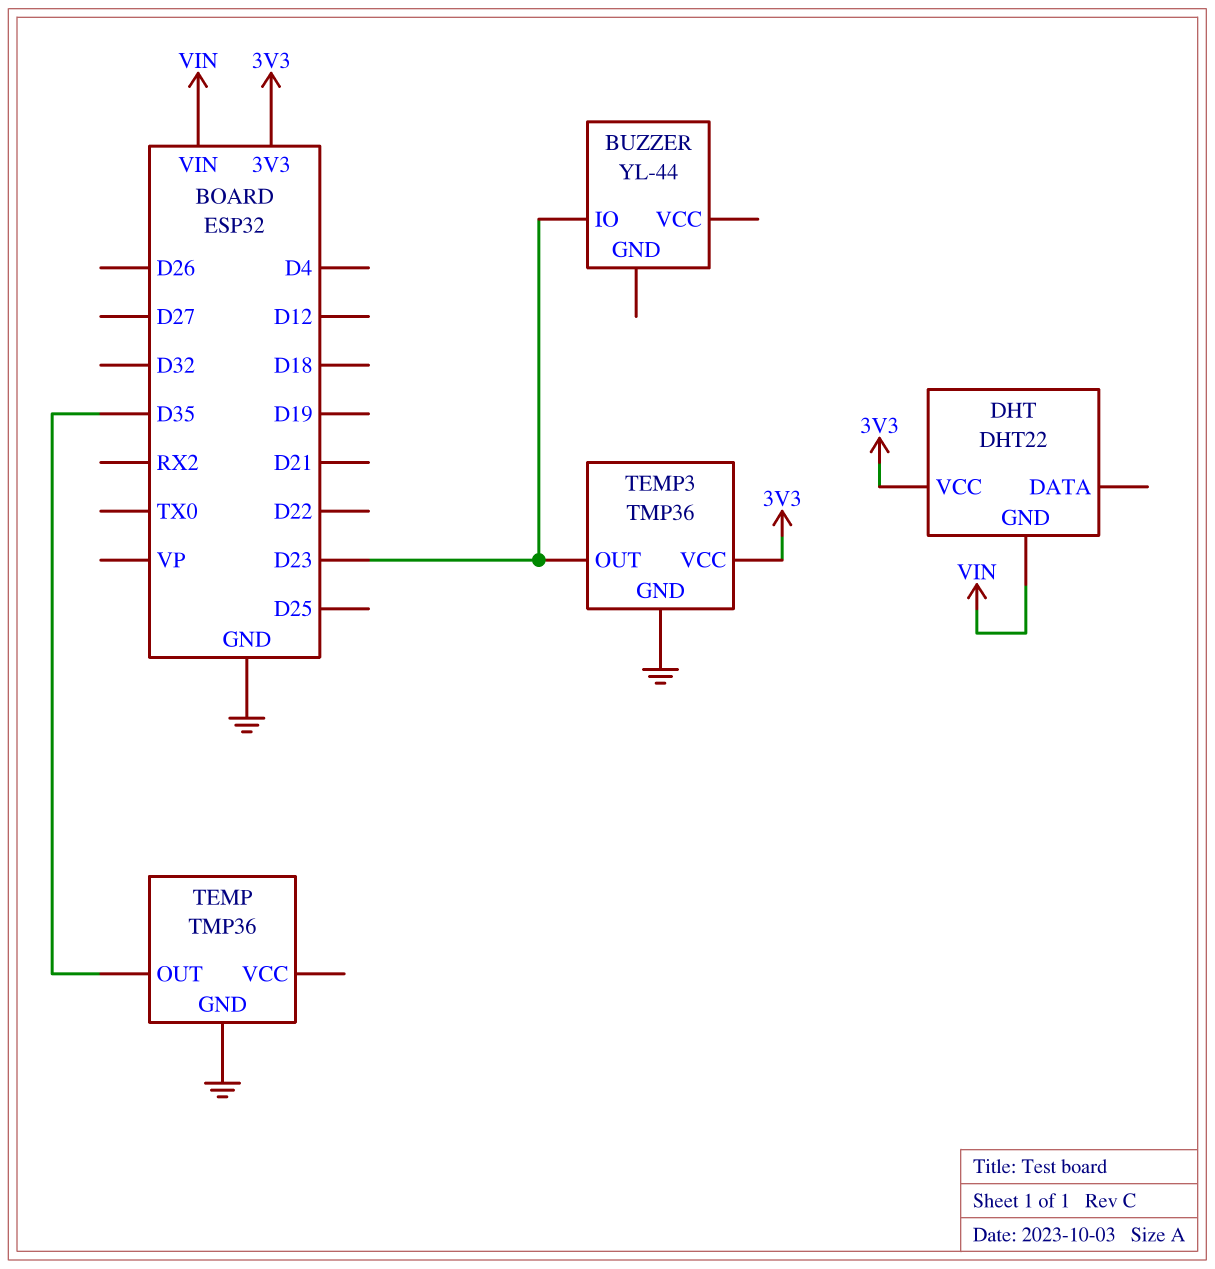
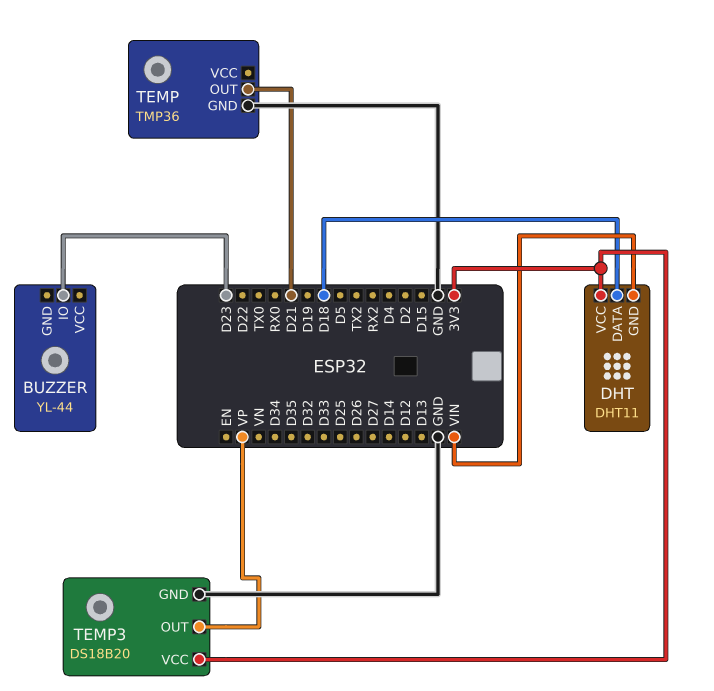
DHT: DHT22 -> DHT11
DHT pin DATA: none -> D18
TEMP pin OUT: D35 -> D21
TEMP3: TMP36 -> DS18B20
TEMP3 pin OUT: D23 -> VP

